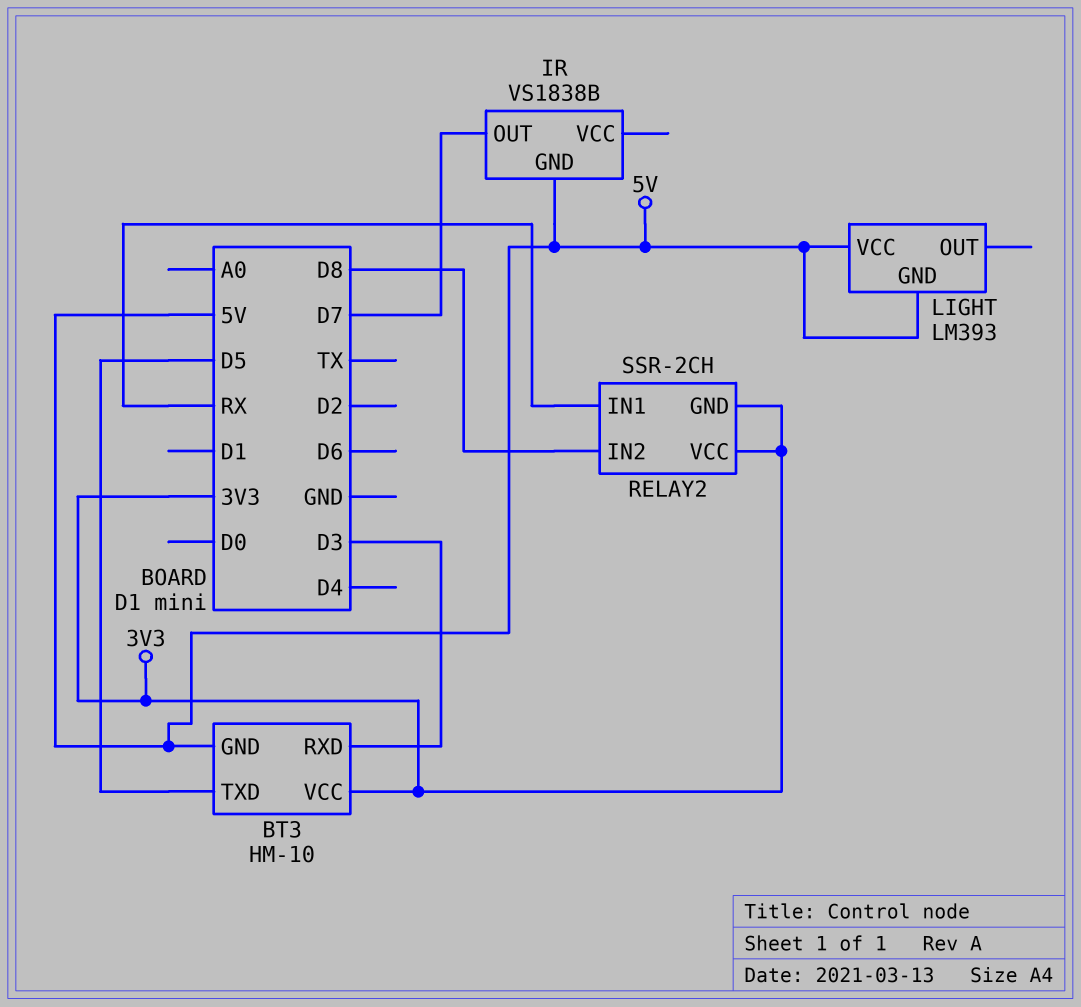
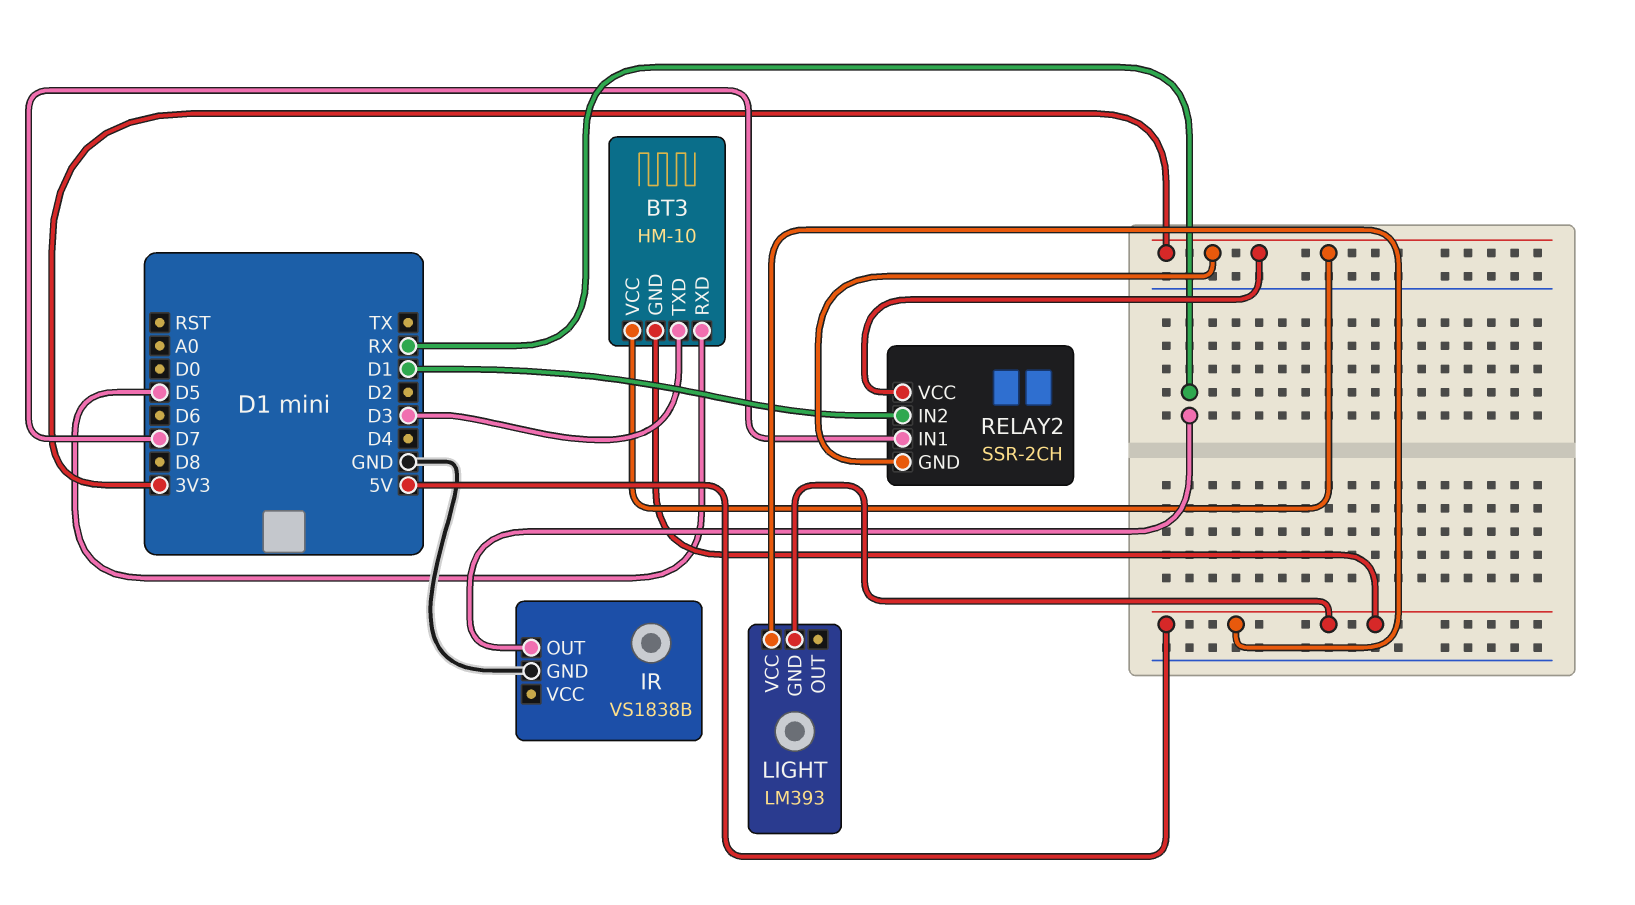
BT3 pin RXD: D3 -> D5
BT3 pin TXD: D5 -> D3
IR pin GND: 5V -> GND
IR pin OUT: D7 -> RX
RELAY2 pin IN1: RX -> D7
RELAY2 pin IN2: D8 -> D1

